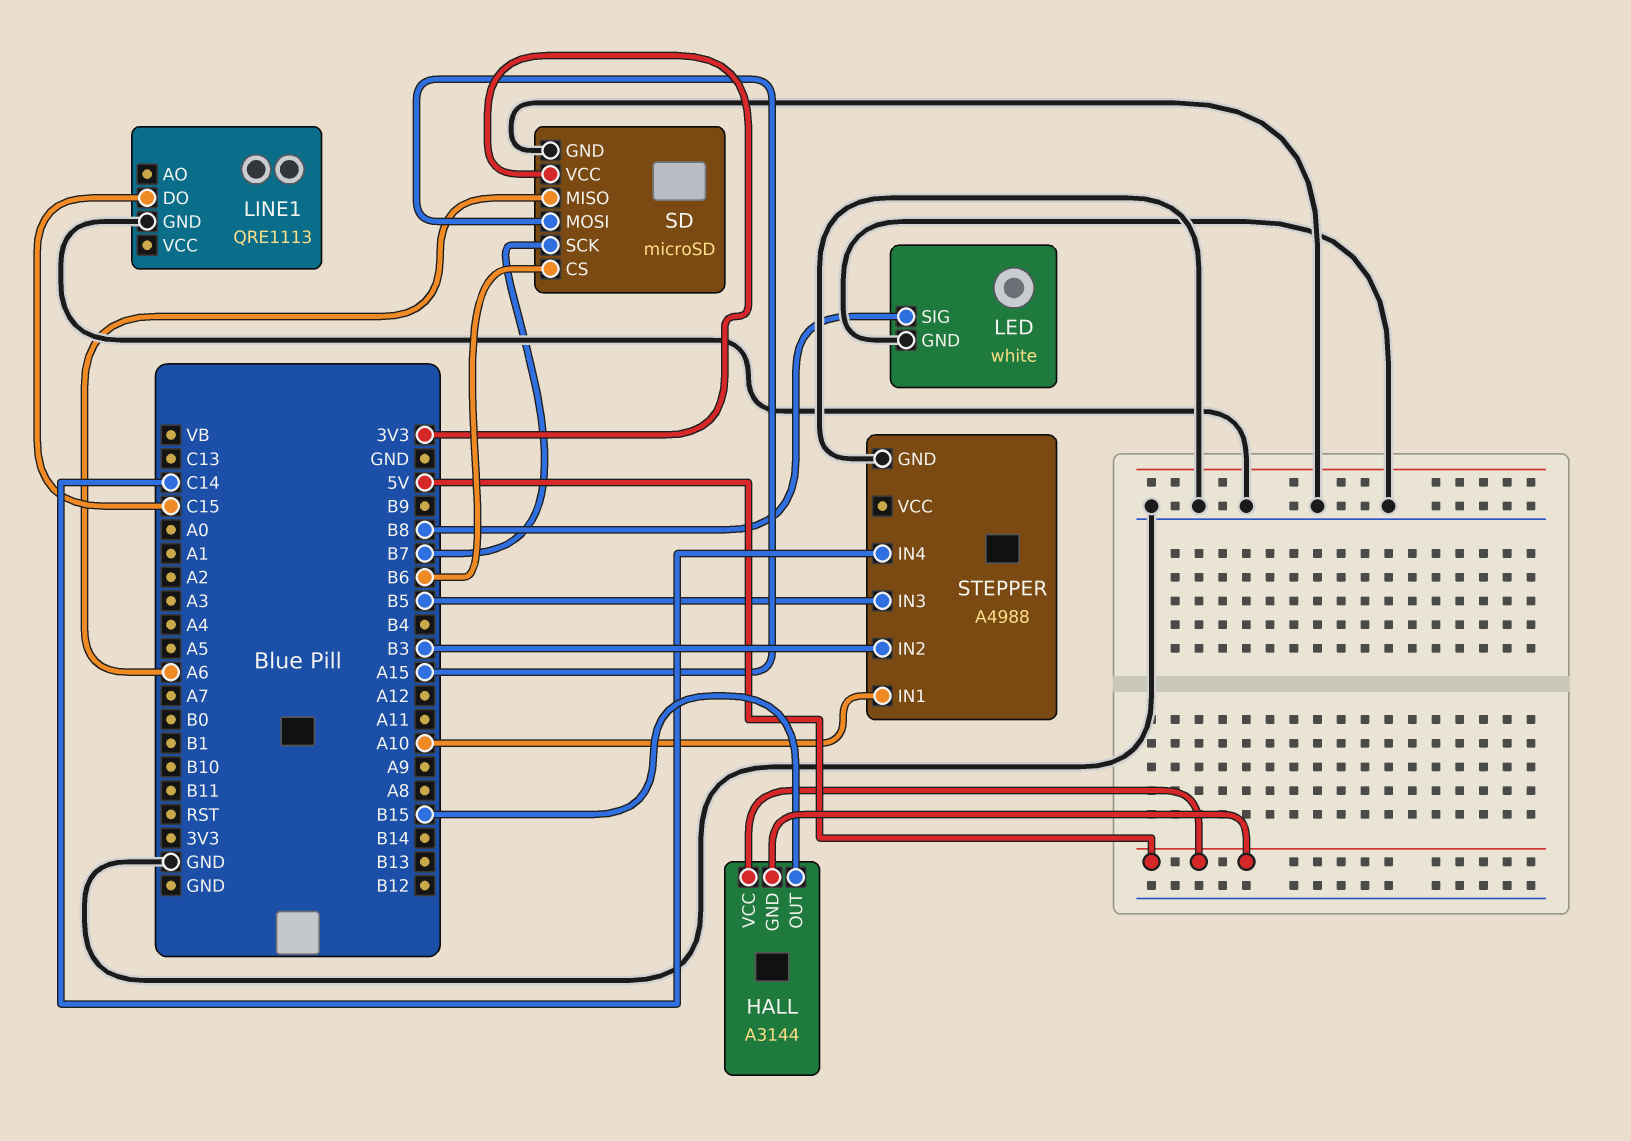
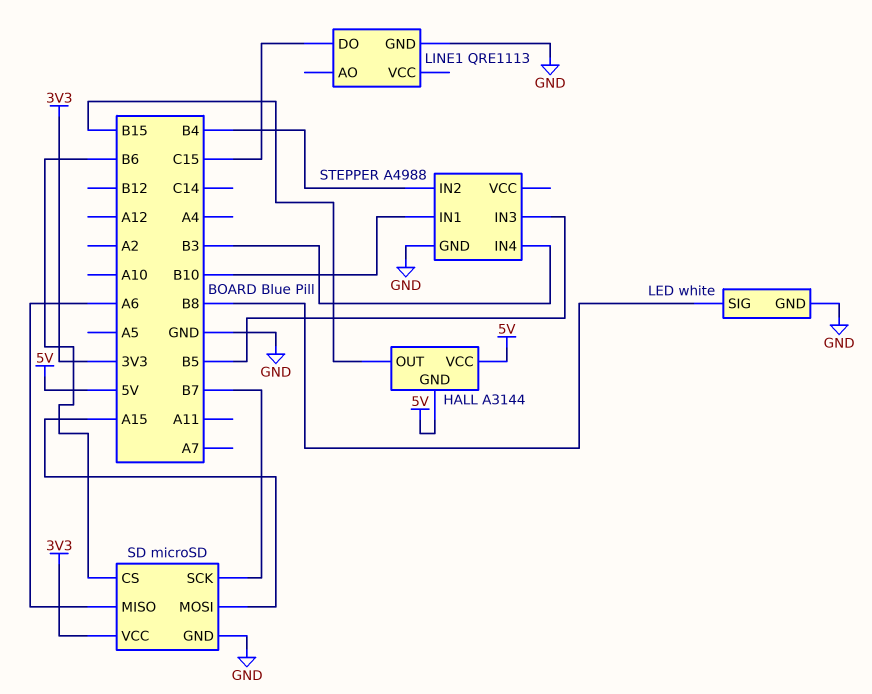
STEPPER pin IN1: A10 -> B10
STEPPER pin IN2: B3 -> B4
STEPPER pin IN4: C14 -> B3

